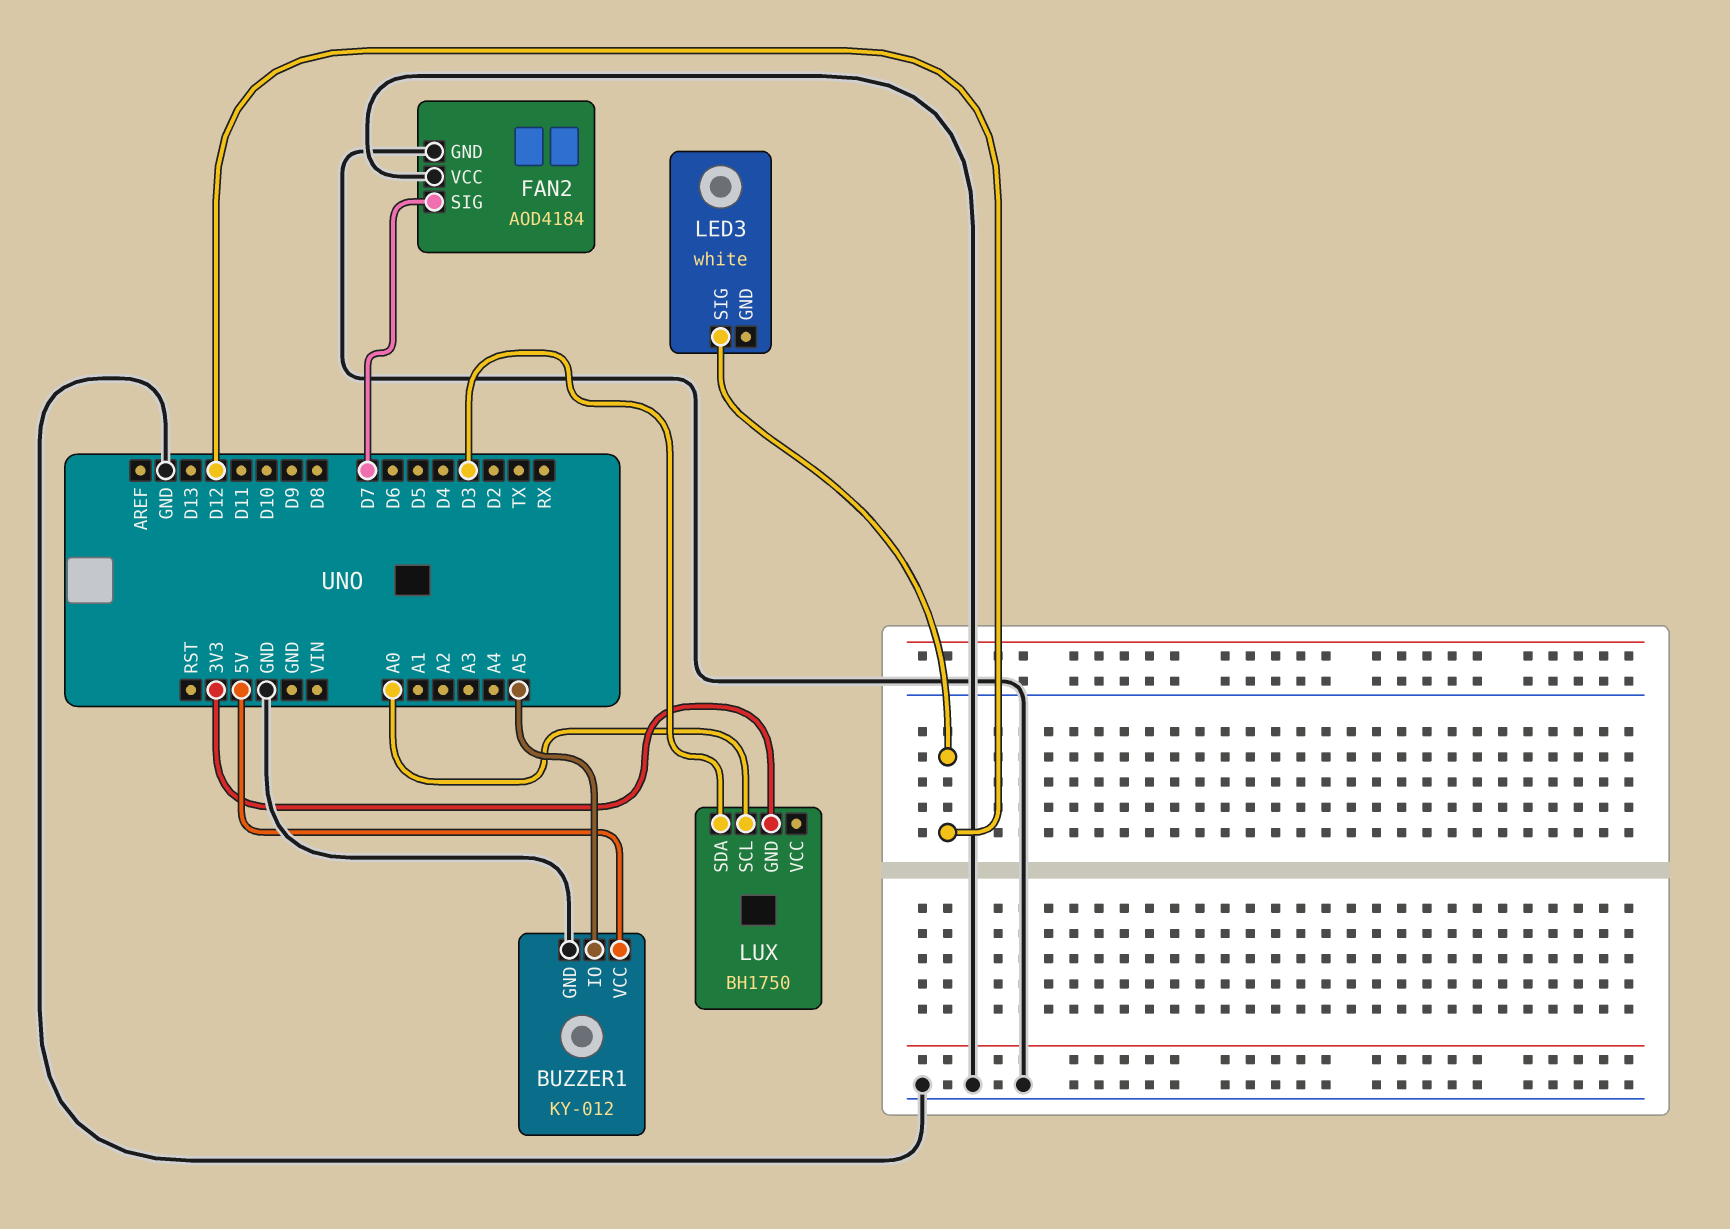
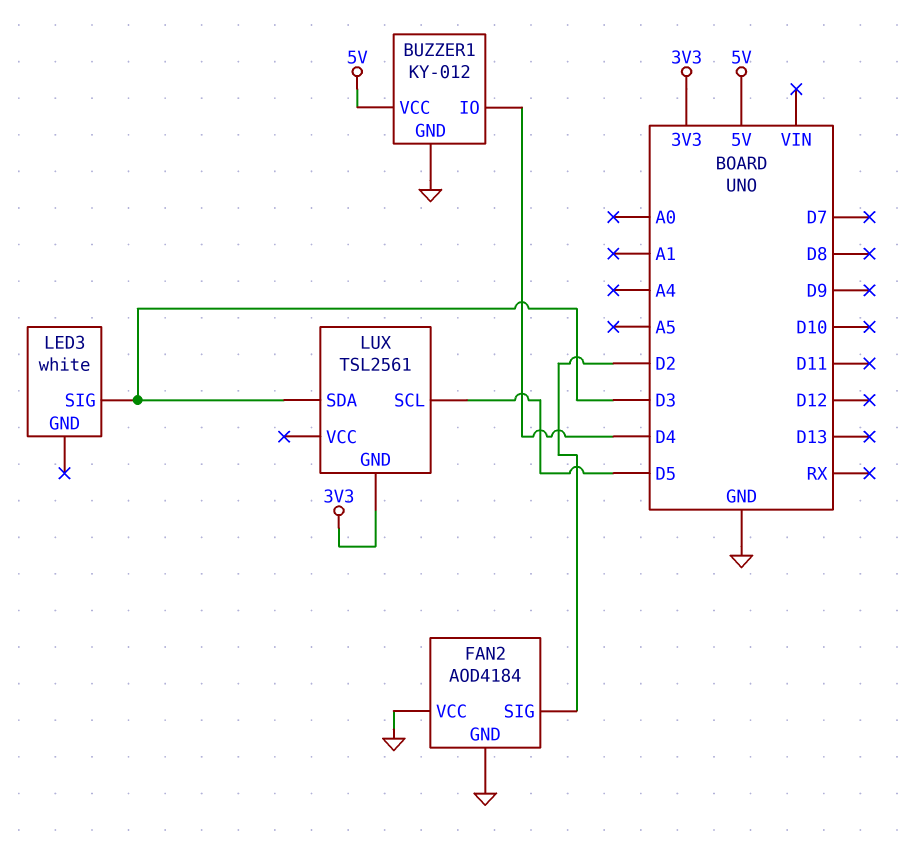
BUZZER1 pin IO: A5 -> D4
FAN2 pin SIG: D7 -> D2
LED3 pin SIG: D12 -> D3
LUX: BH1750 -> TSL2561
LUX pin SCL: A0 -> D5

